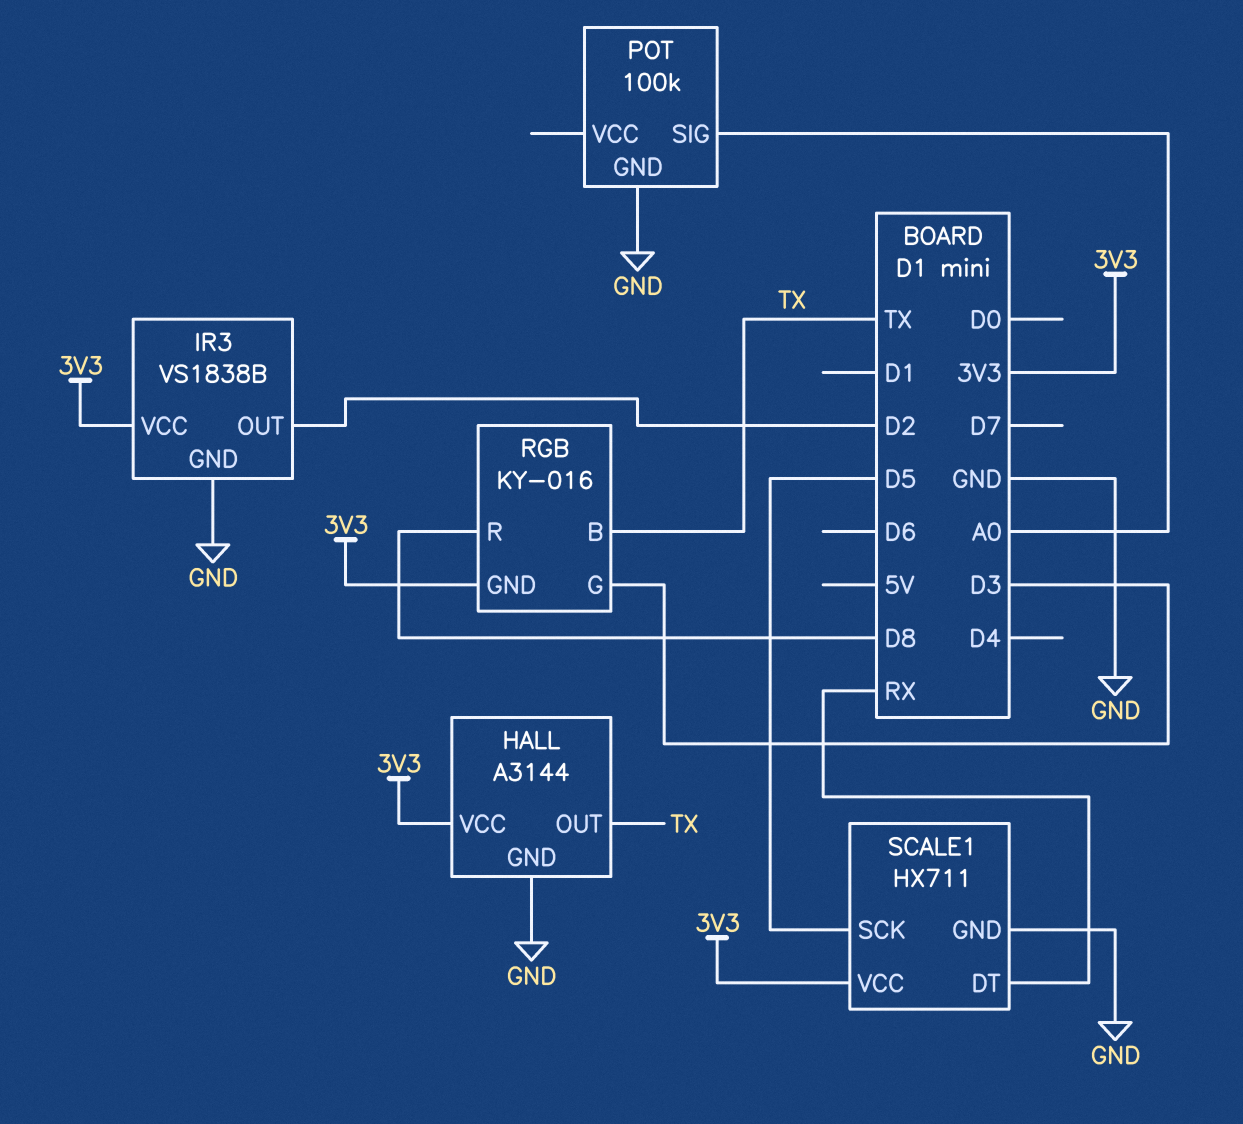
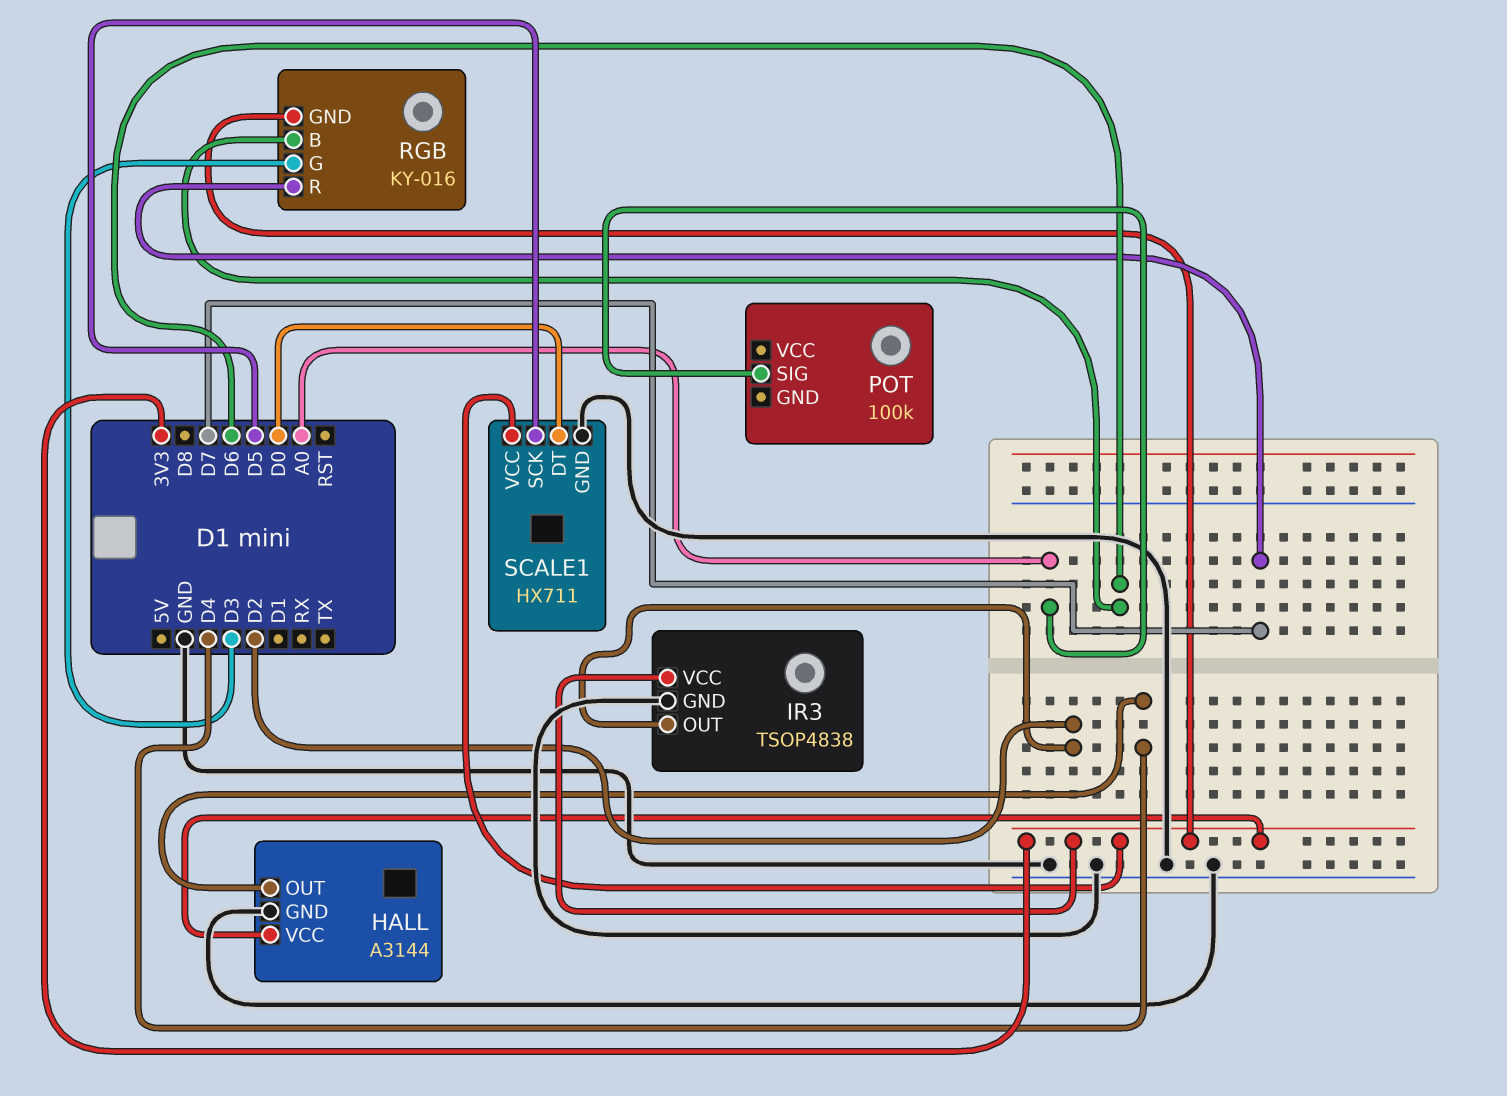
HALL pin OUT: TX -> D4
IR3: VS1838B -> TSOP4838
POT pin GND: GND -> none
RGB pin B: TX -> D6
RGB pin R: D8 -> D7
SCALE1 pin DT: RX -> D0

